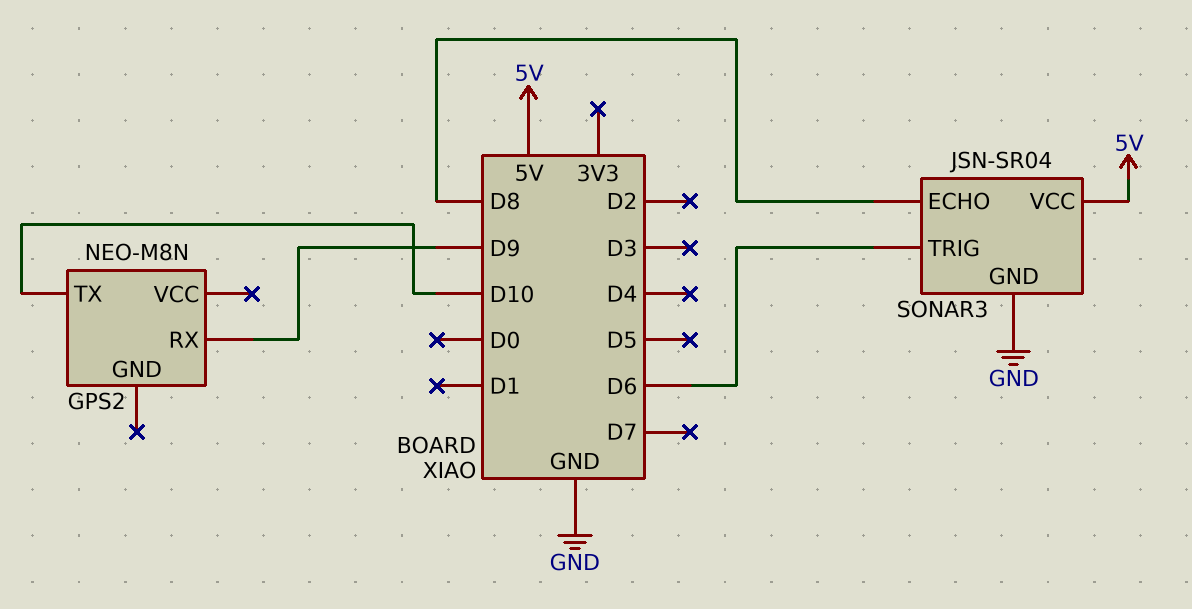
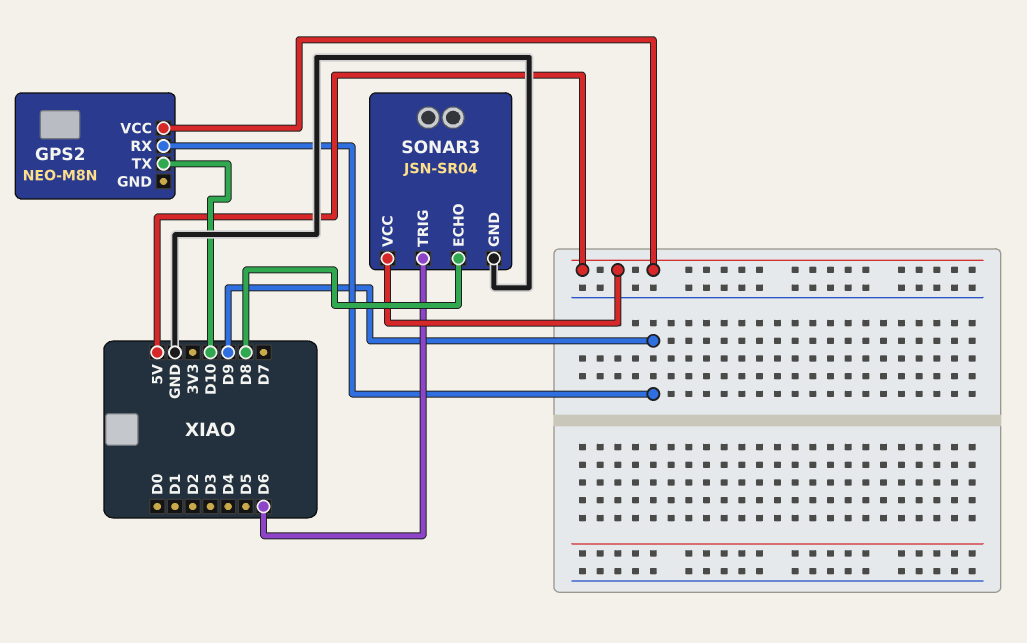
GPS2 pin VCC: none -> 5V

